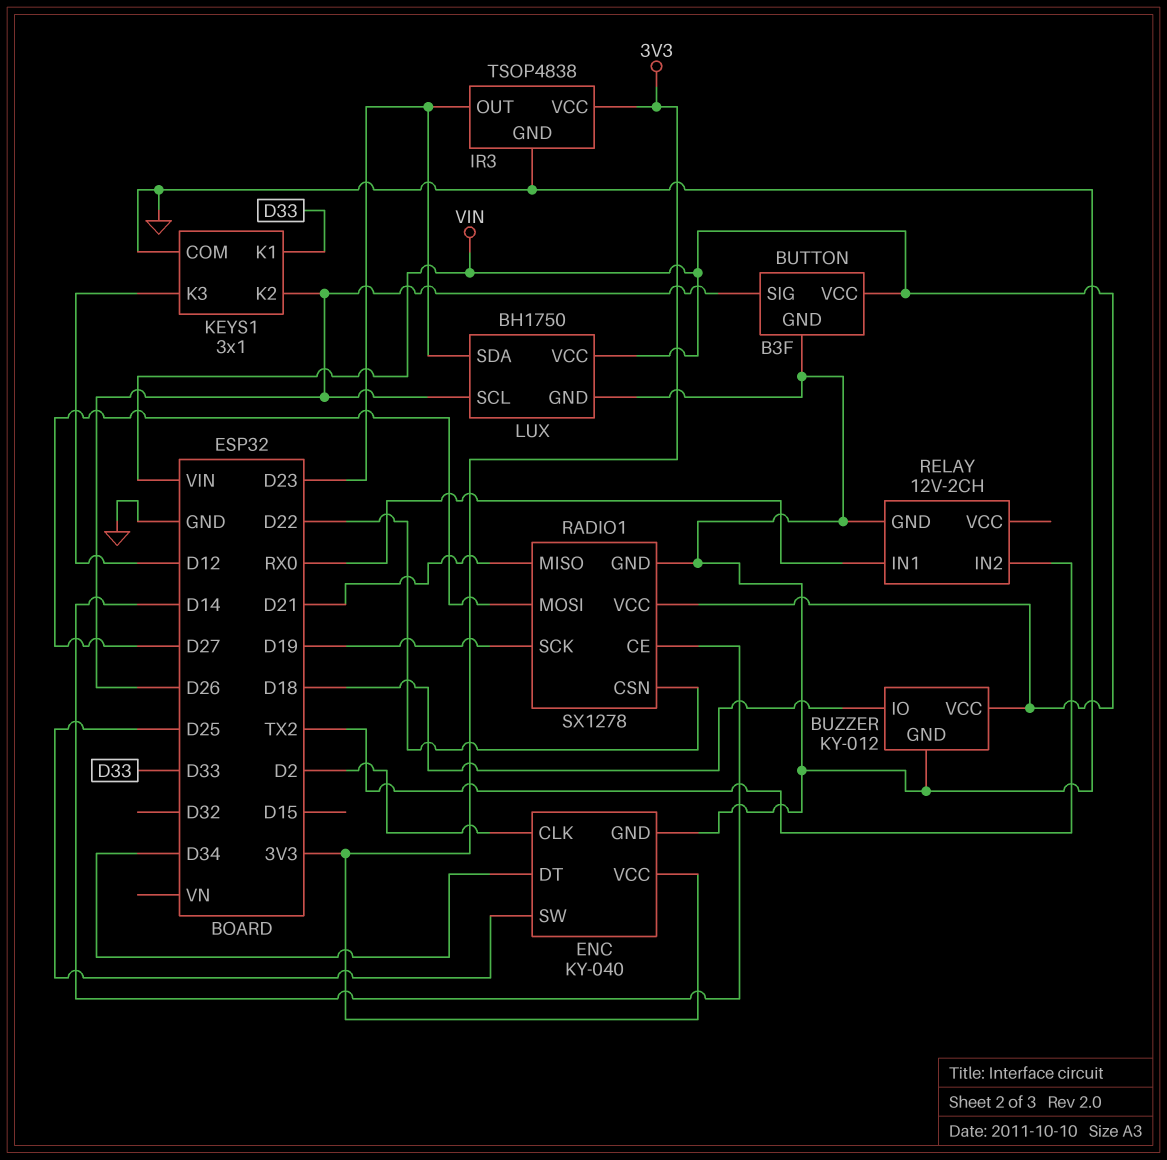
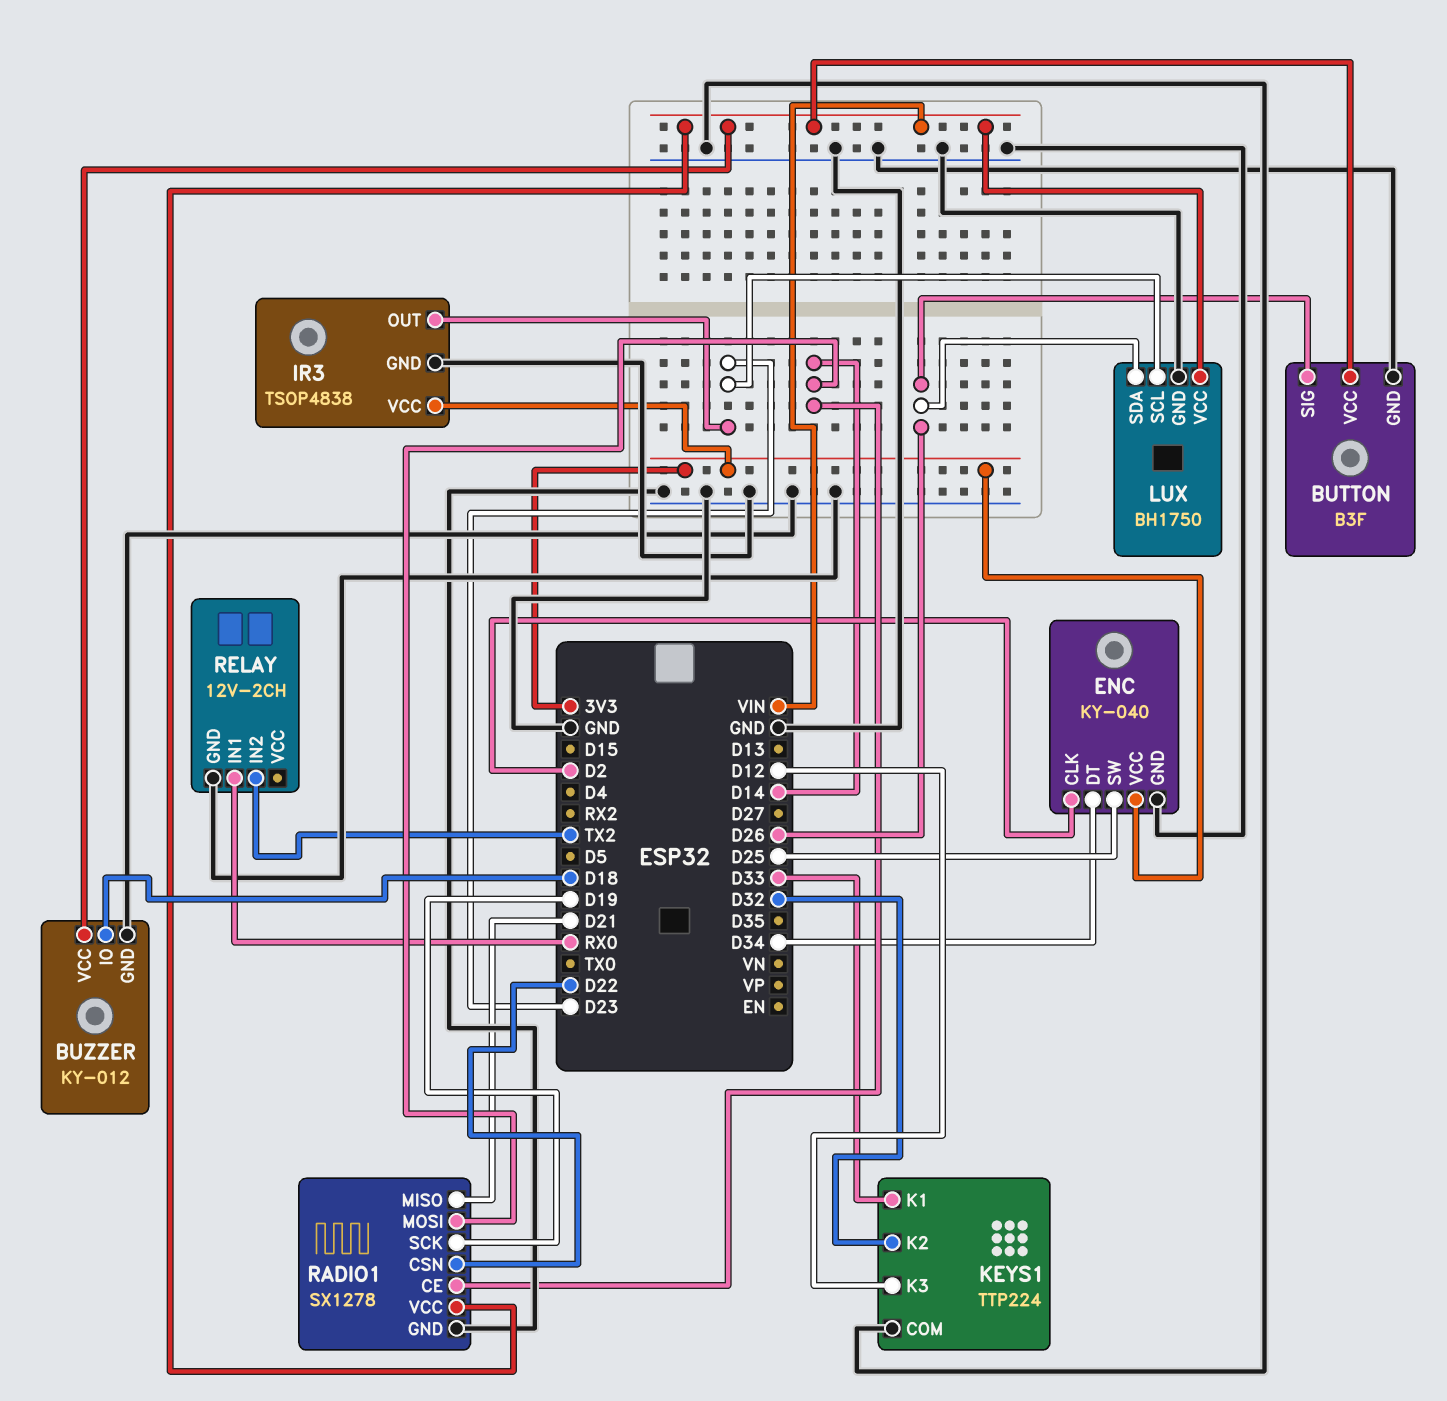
KEYS1: 3x1 -> TTP224
KEYS1 pin K2: D26 -> D32
LUX pin SCL: D26 -> D23
LUX pin SDA: D23 -> D26
RADIO1 pin MOSI: D27 -> D14

